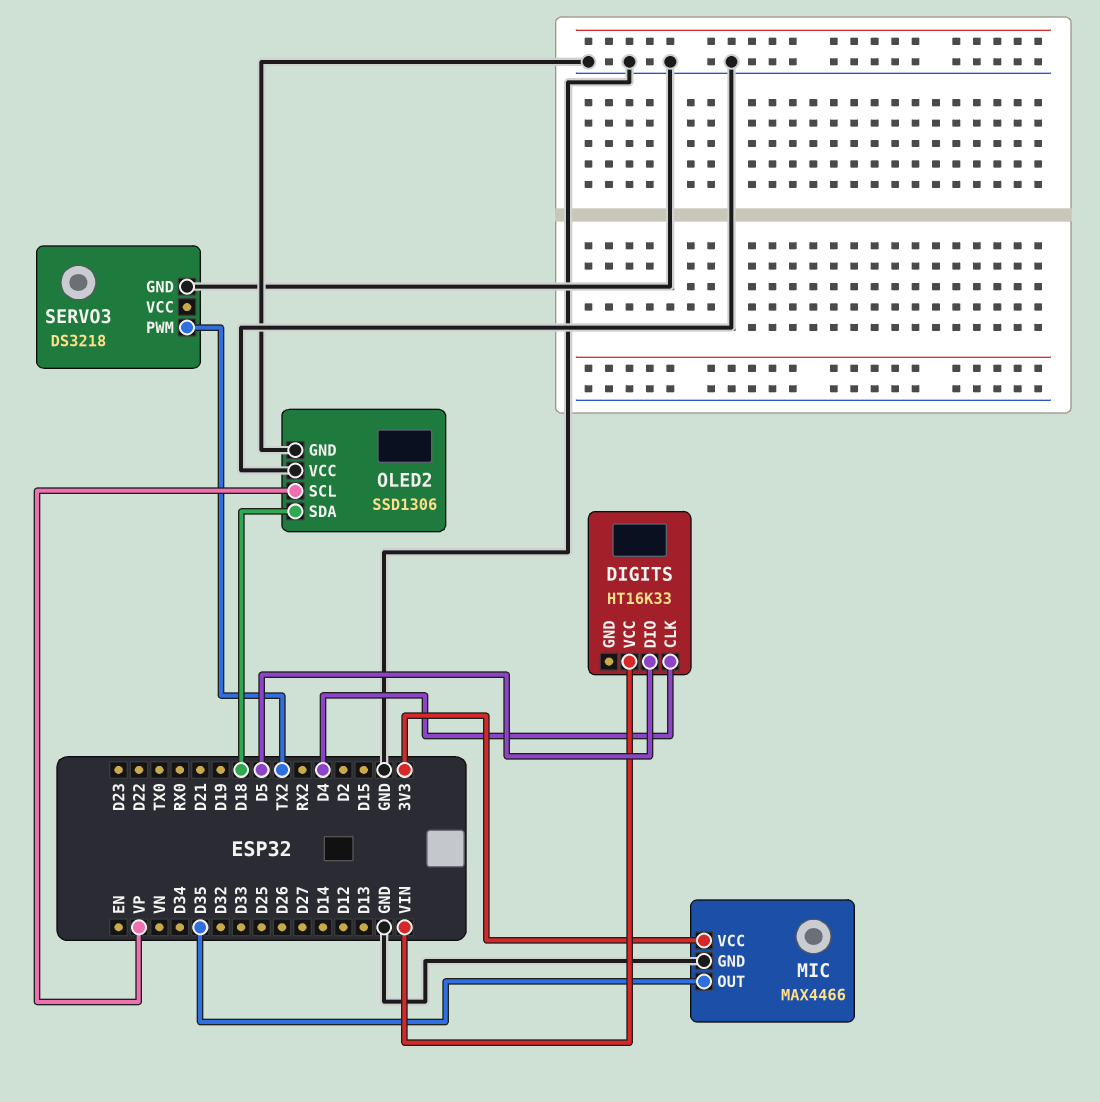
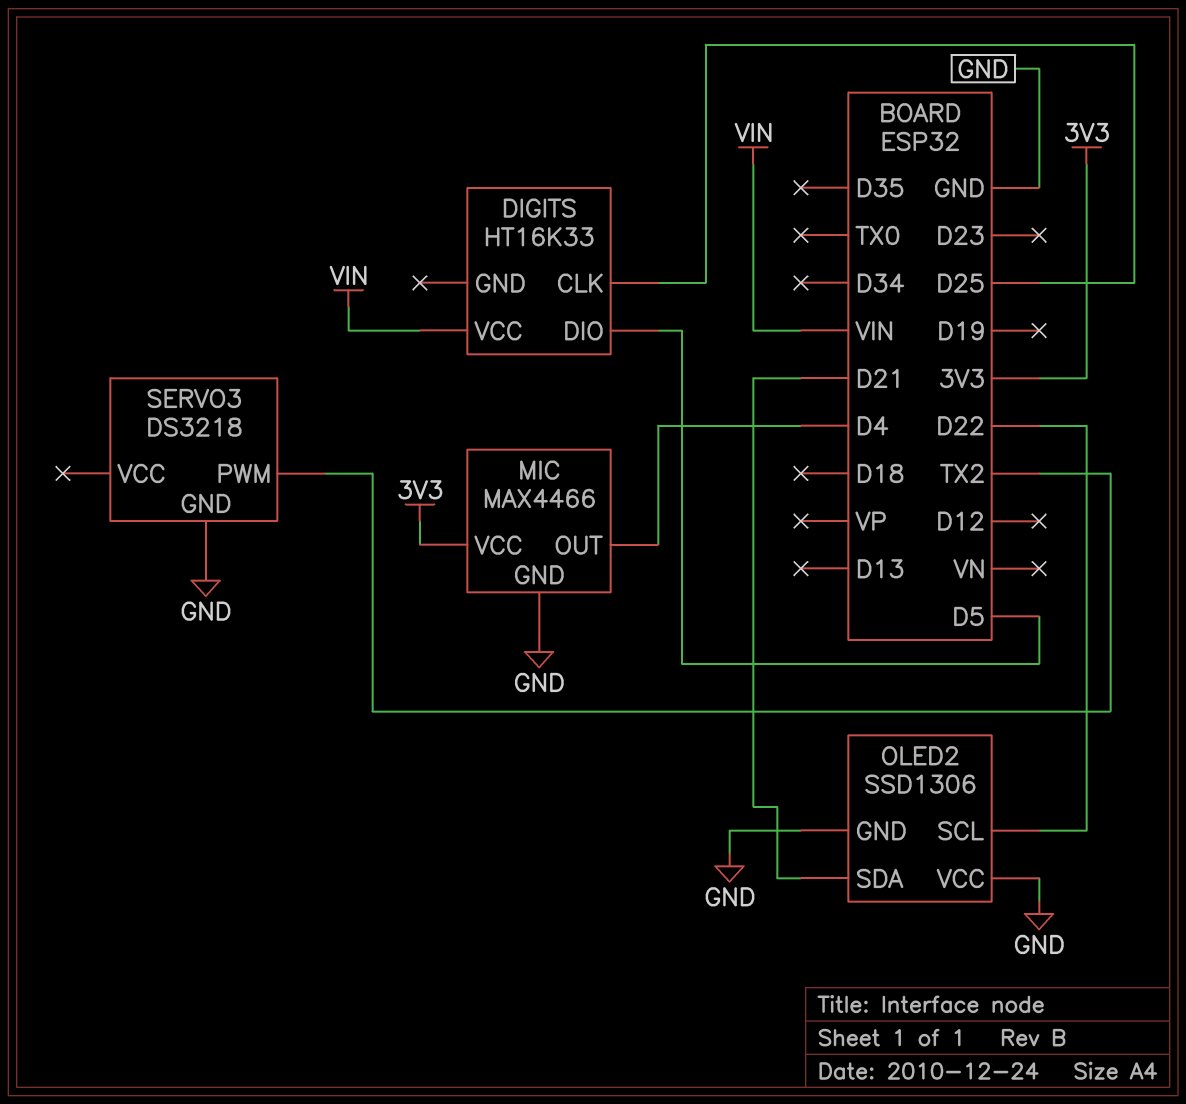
DIGITS pin CLK: D4 -> D25
MIC pin OUT: D35 -> D4
OLED2 pin SCL: VP -> D22
OLED2 pin SDA: D18 -> D21

